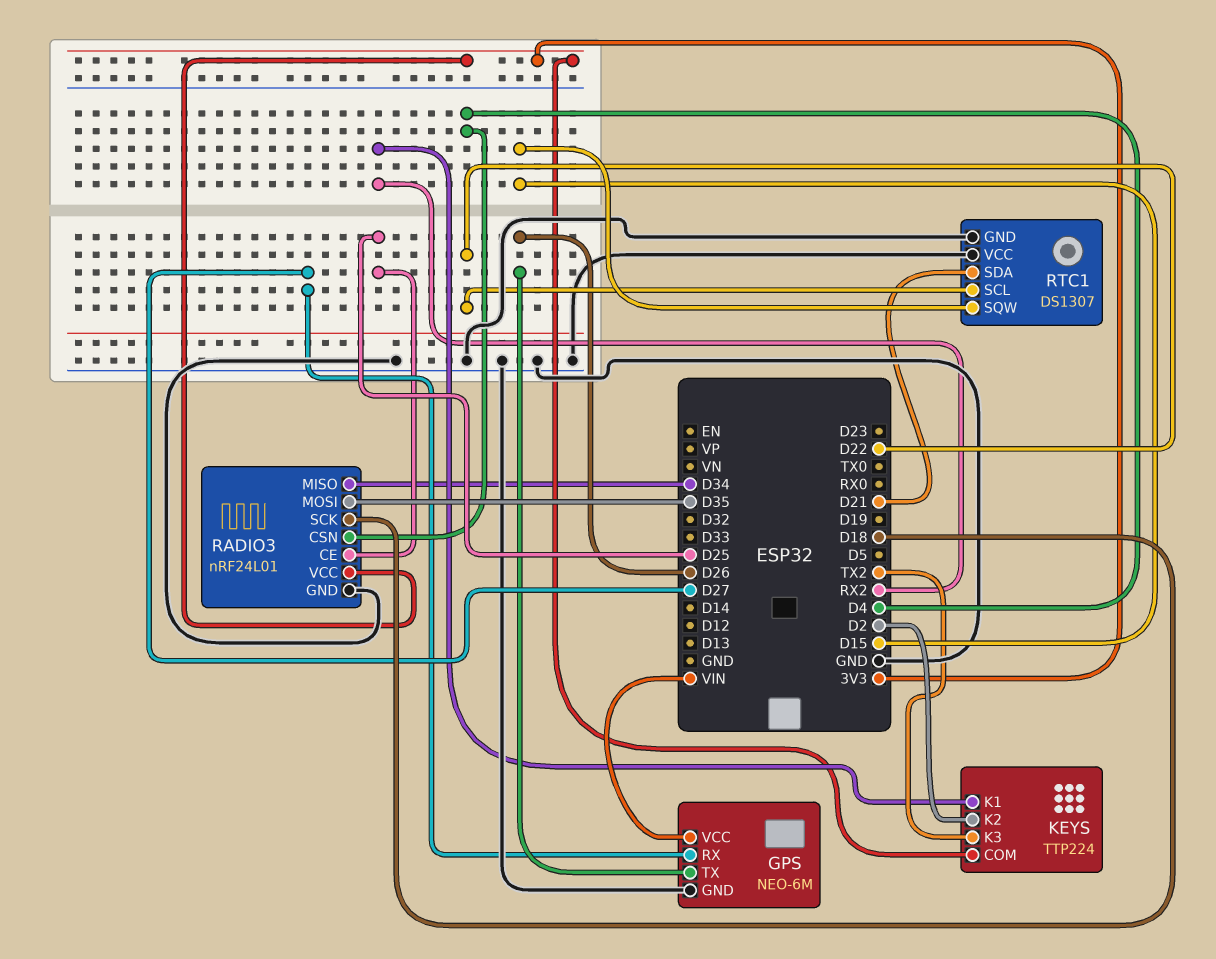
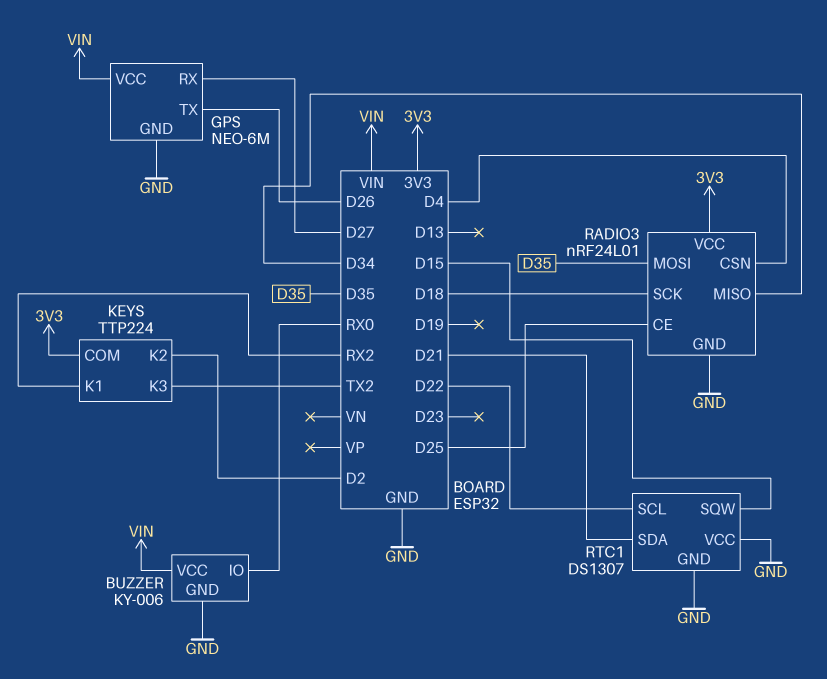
BUZZER: none -> KY-006
BUZZER pin GND: none -> GND
BUZZER pin IO: none -> RX0
BUZZER pin VCC: none -> VIN

